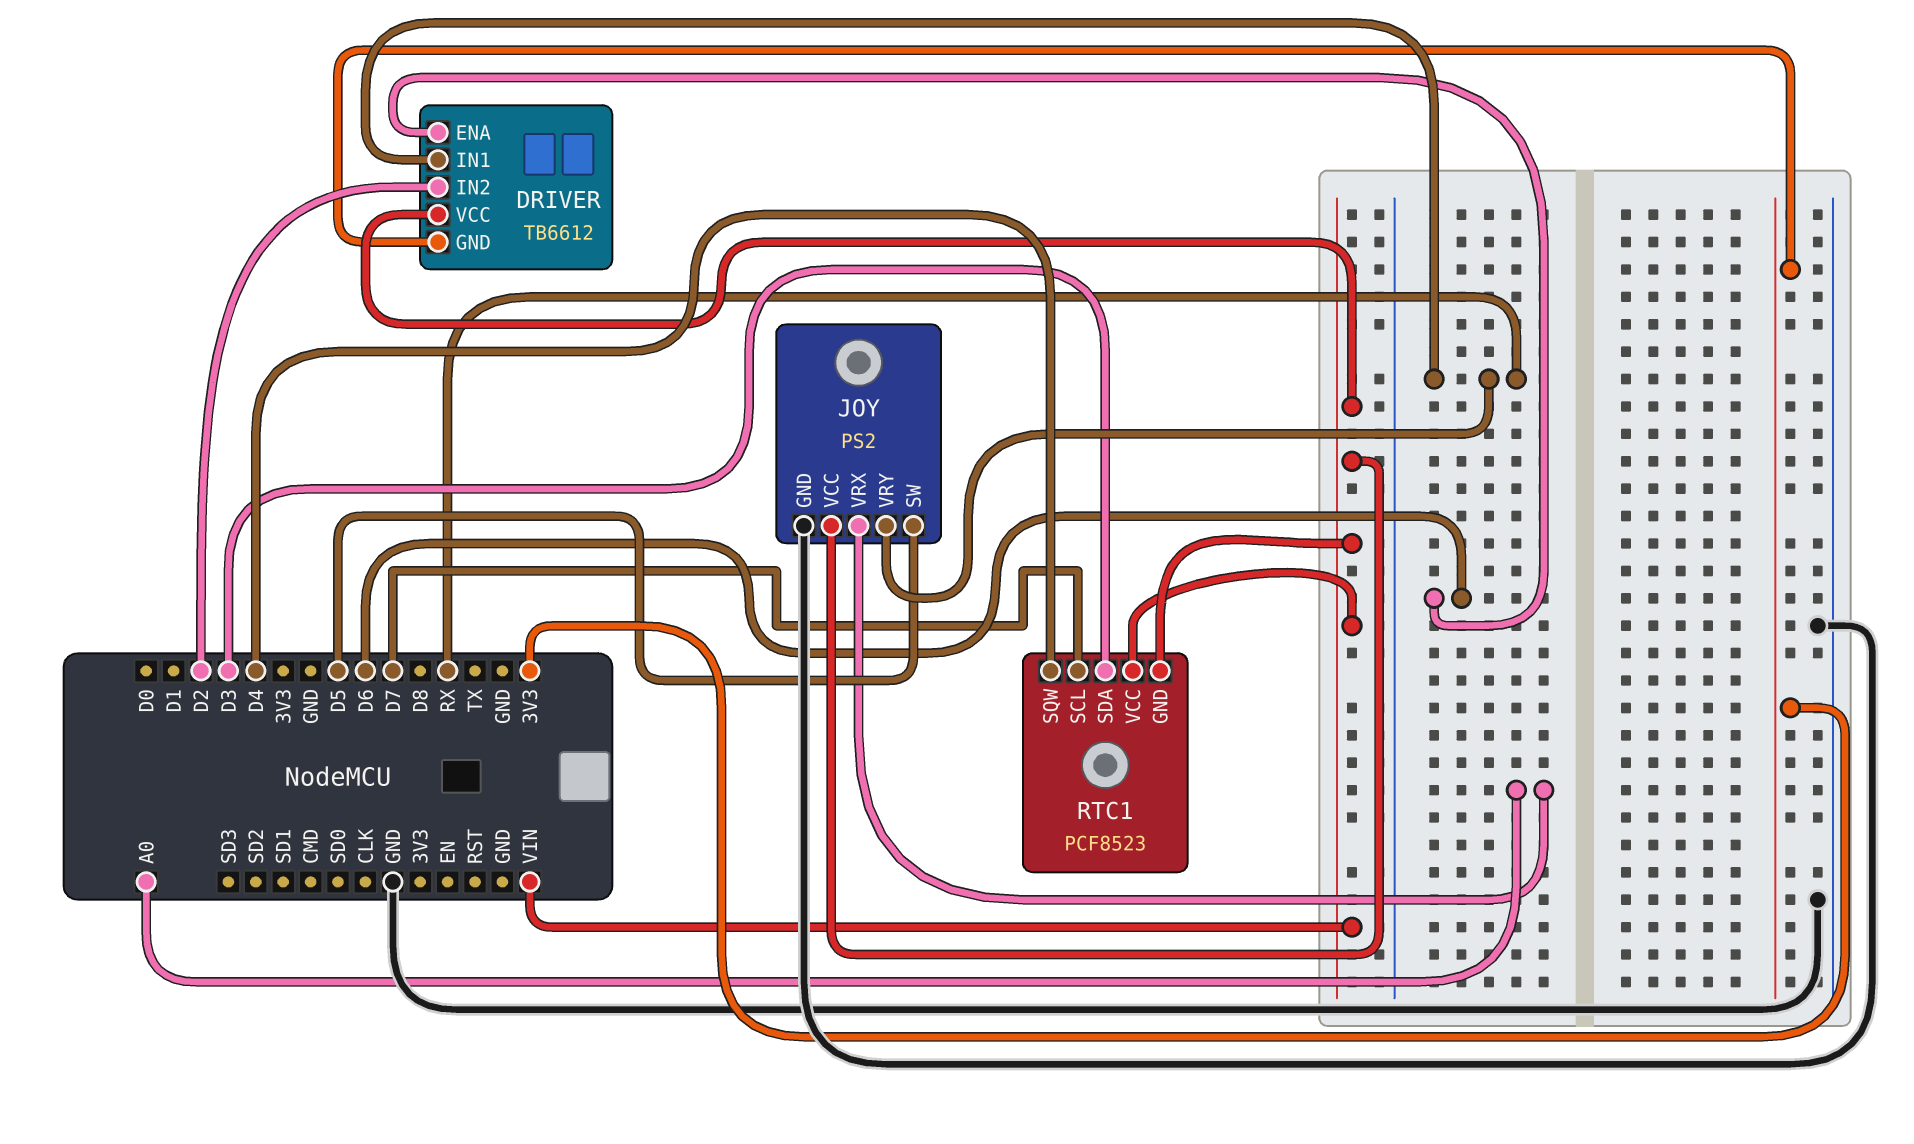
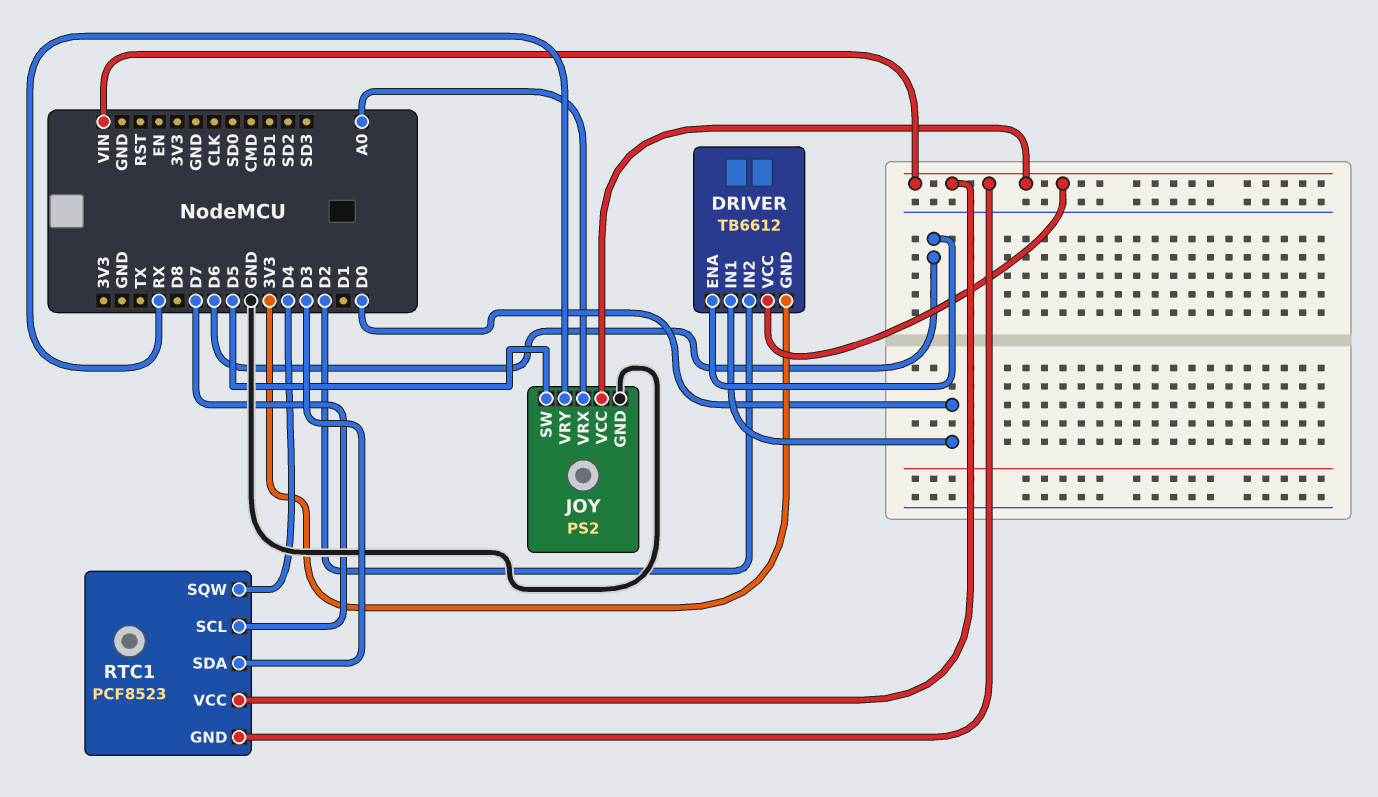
DRIVER pin IN1: RX -> D0

